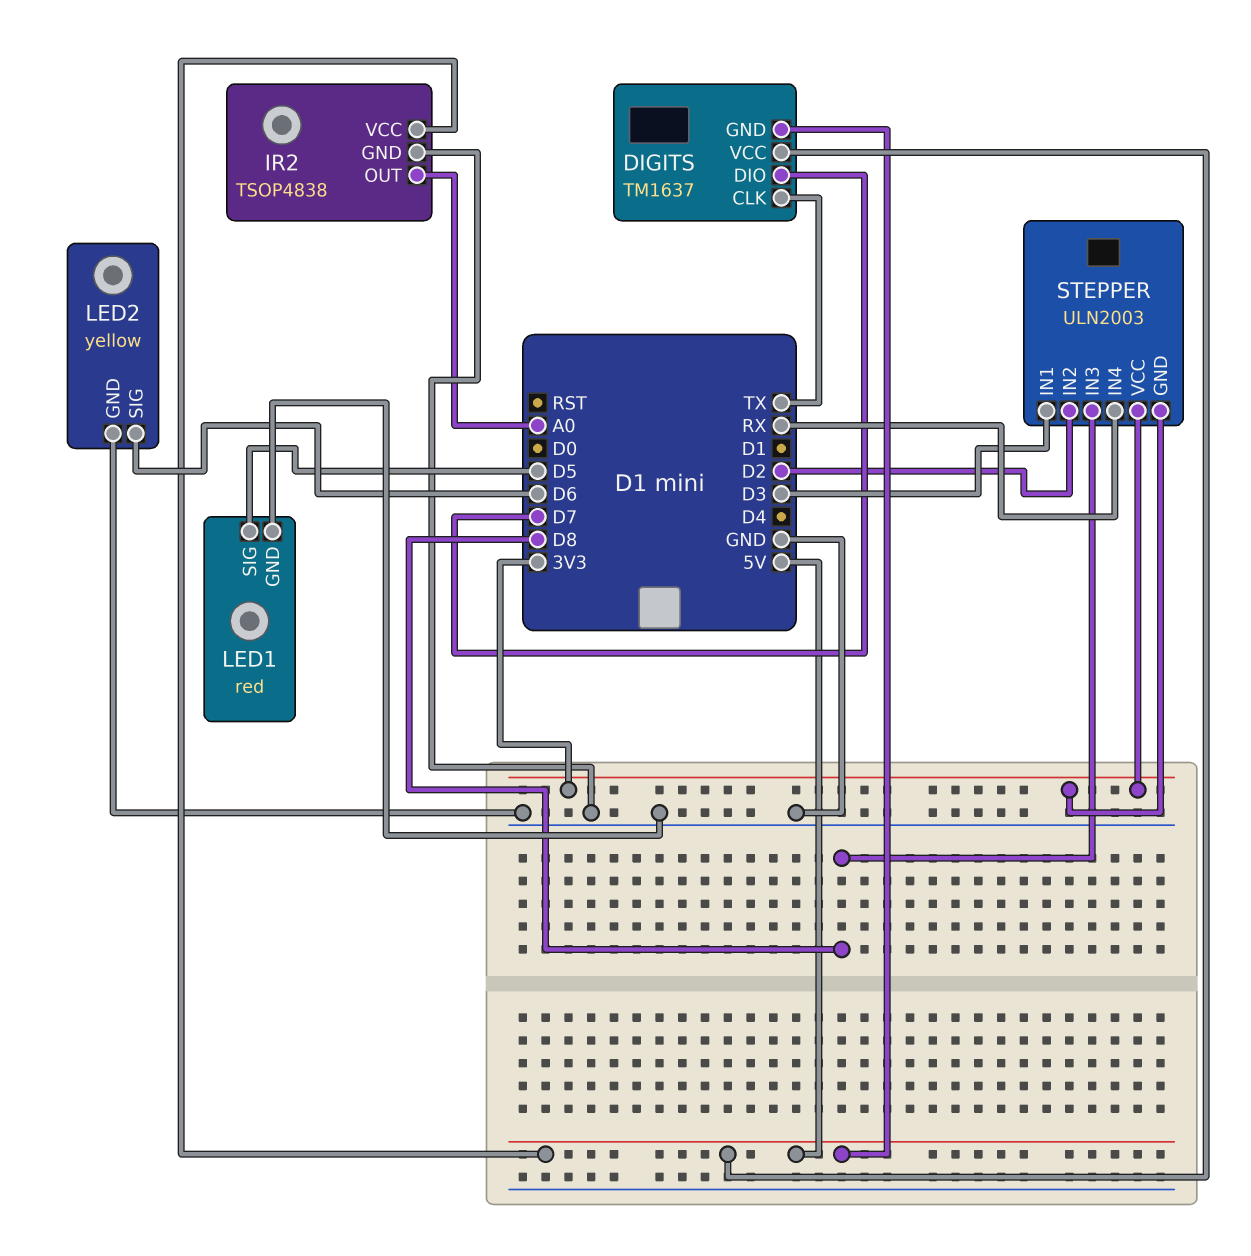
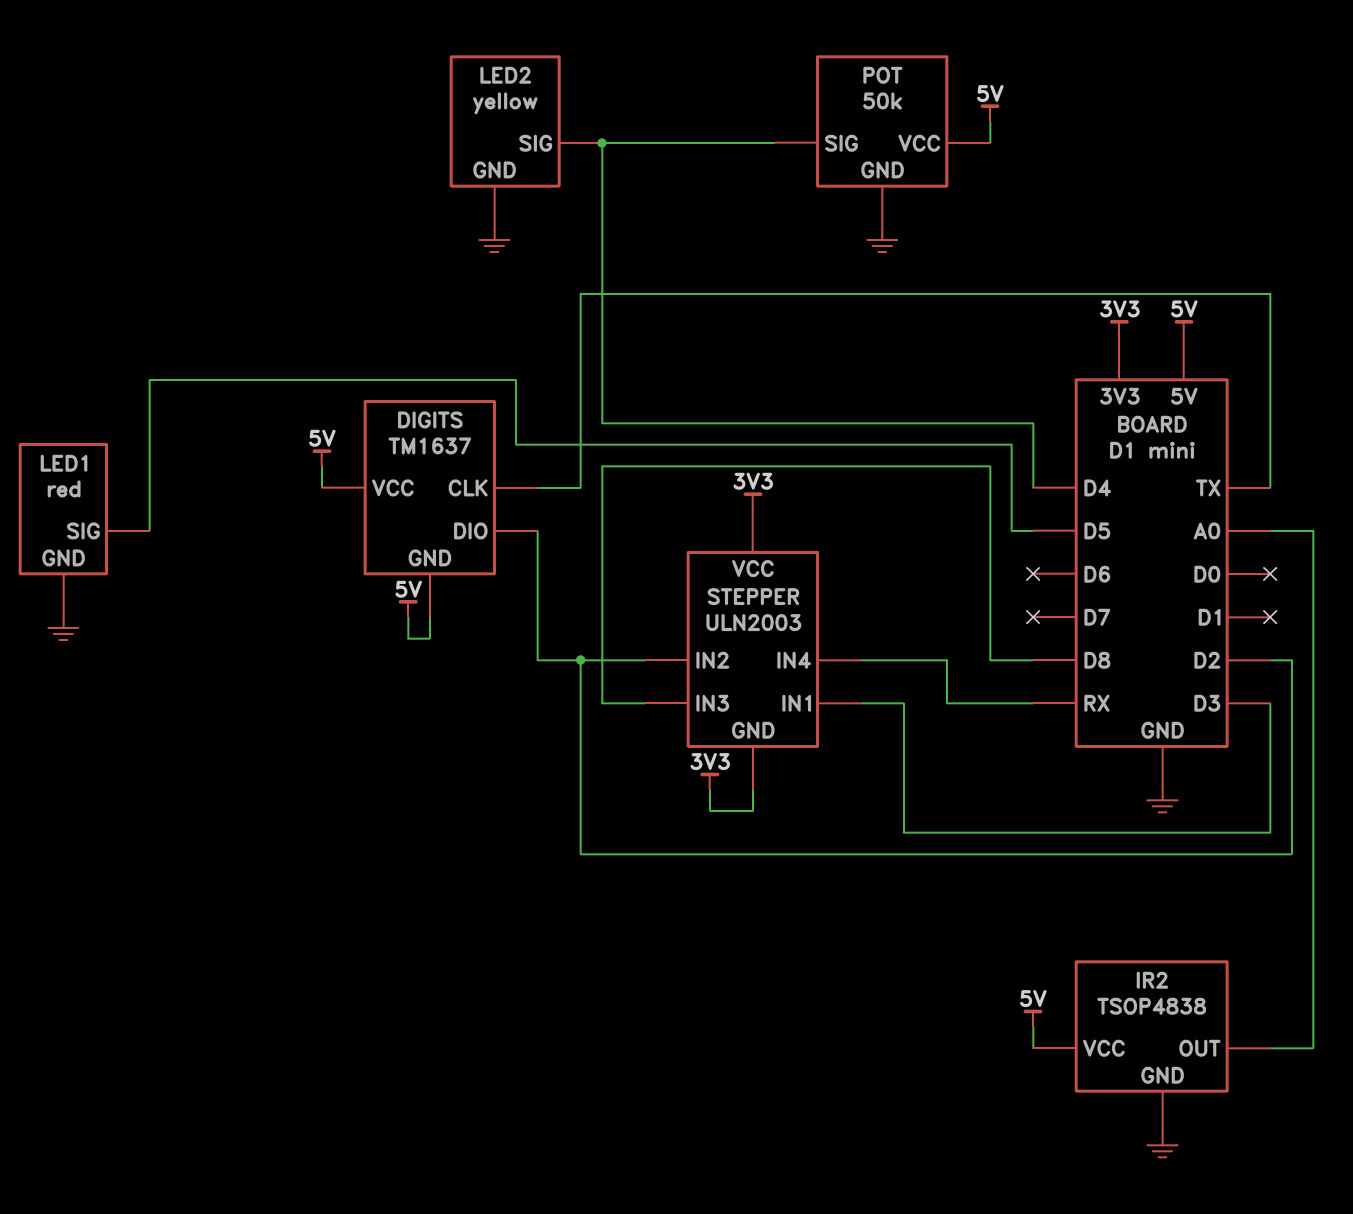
DIGITS pin DIO: D7 -> D2
LED2 pin SIG: D6 -> D4
POT: none -> 50k
POT pin GND: none -> GND
POT pin SIG: none -> D4
POT pin VCC: none -> 5V

